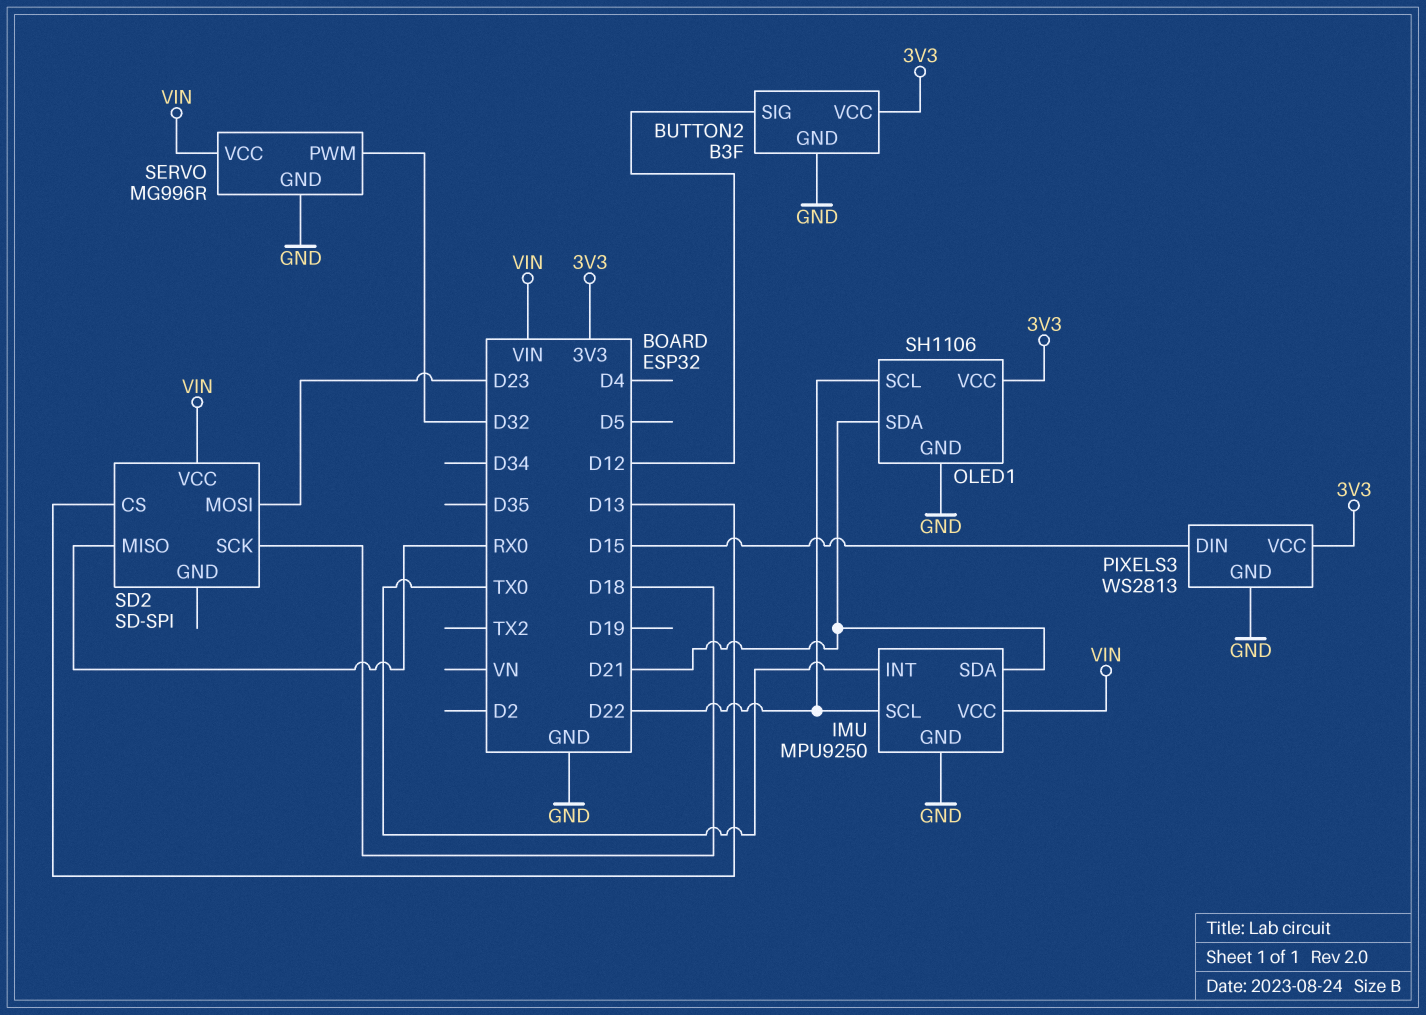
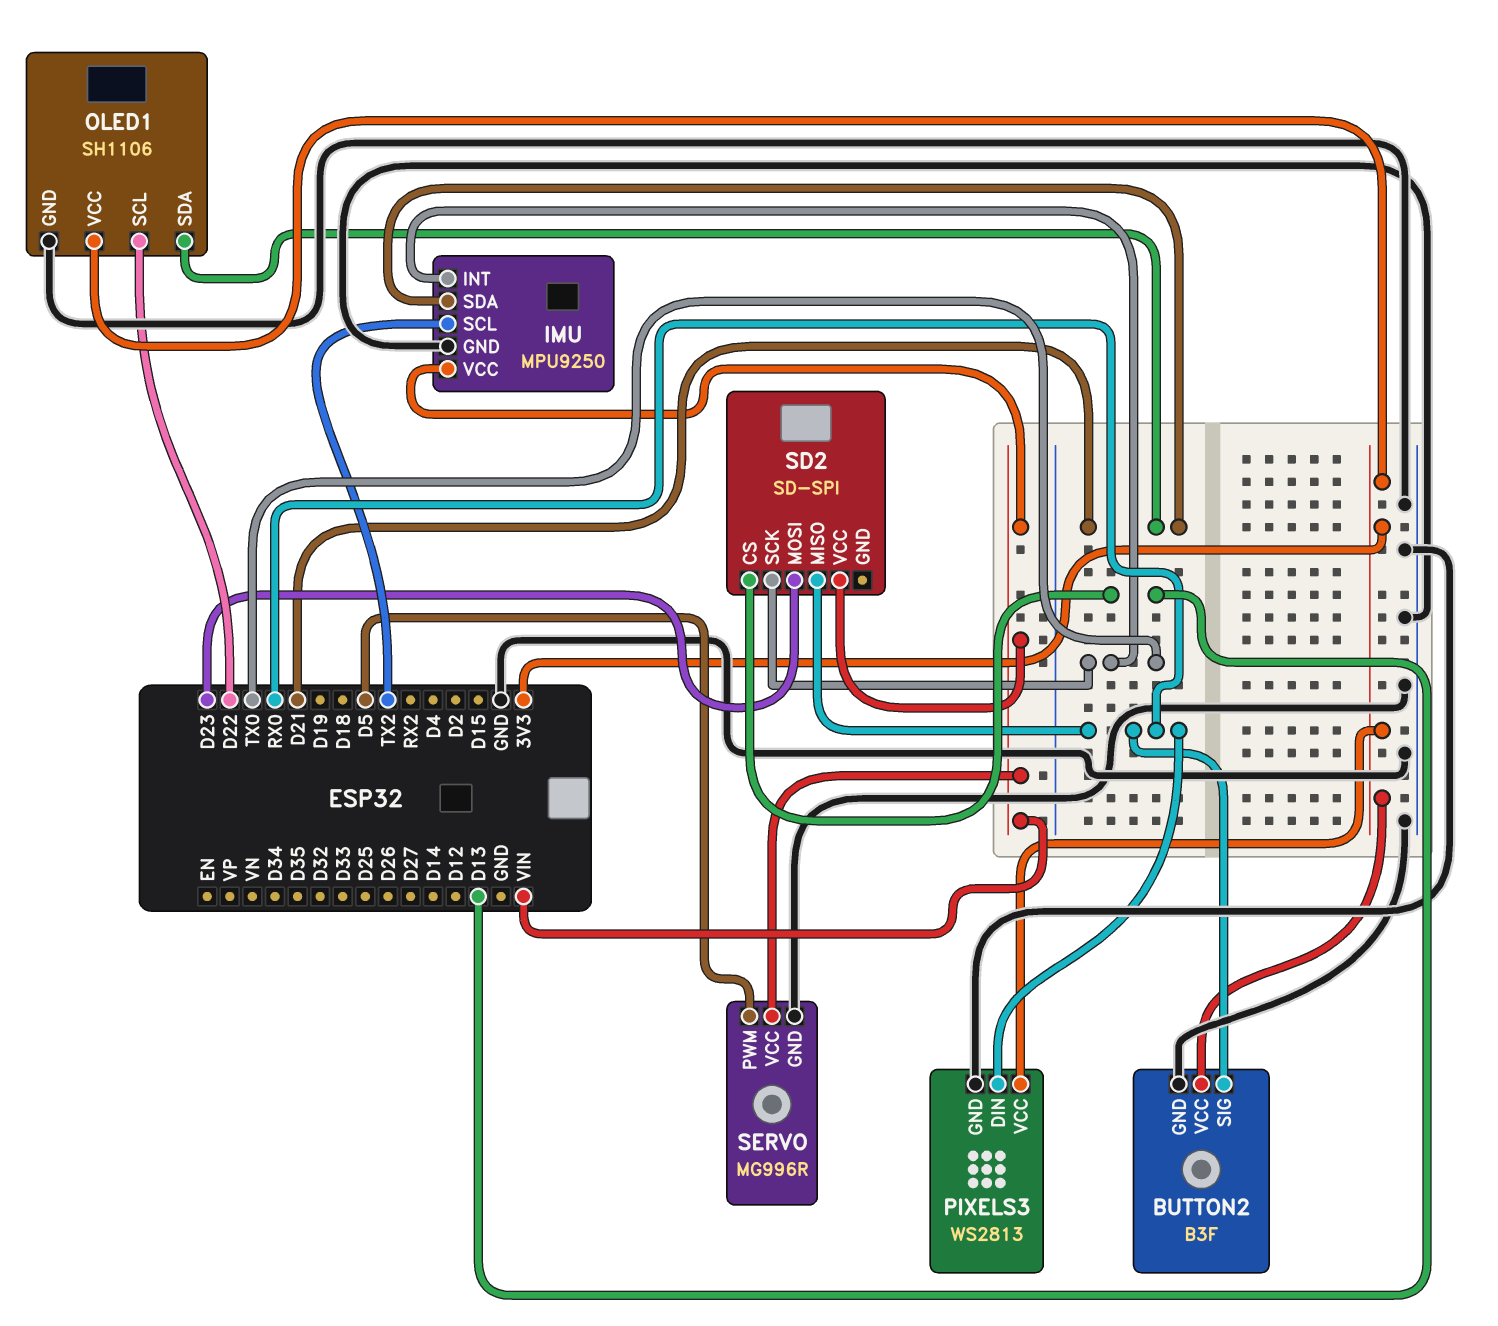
BUTTON2 pin SIG: D12 -> RX0
IMU pin SCL: D22 -> TX2
PIXELS3 pin DIN: D15 -> RX0
SD2 pin SCK: D18 -> TX0
SERVO pin PWM: D32 -> D5

